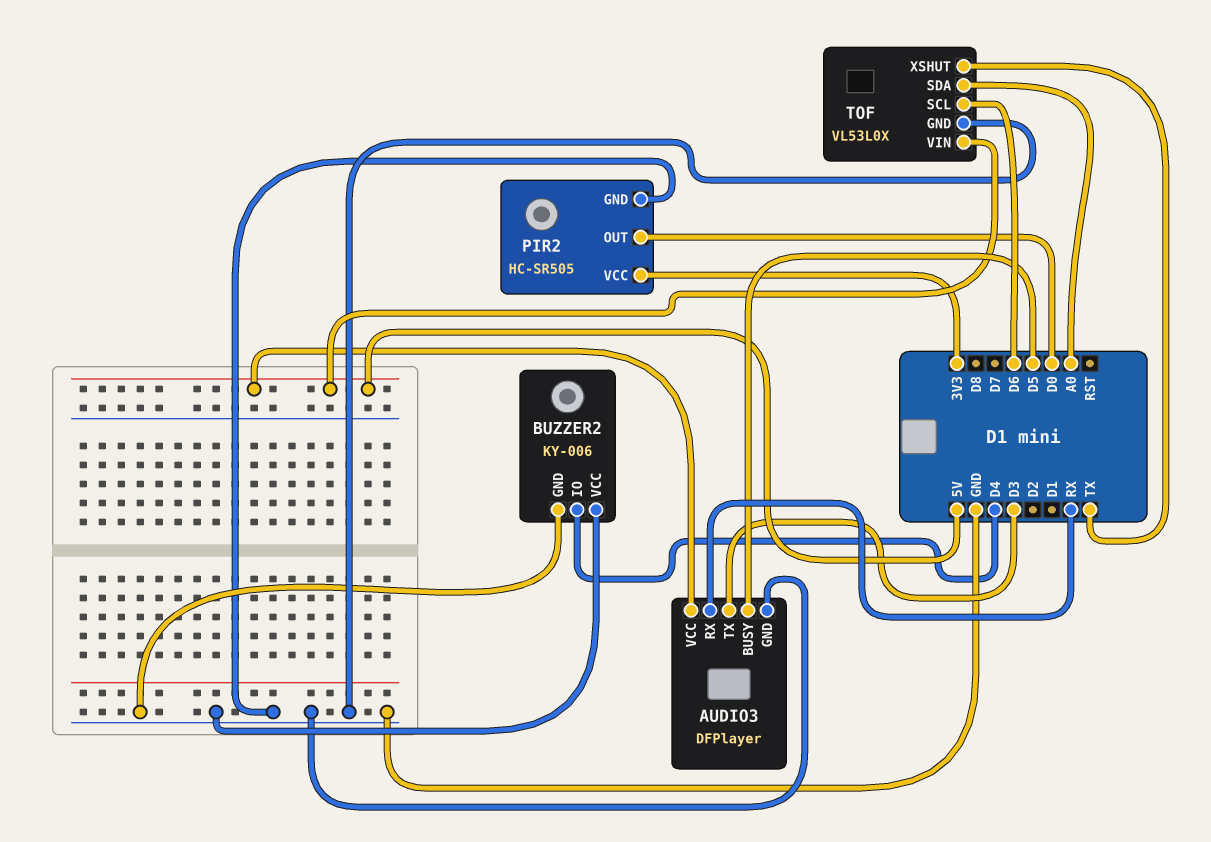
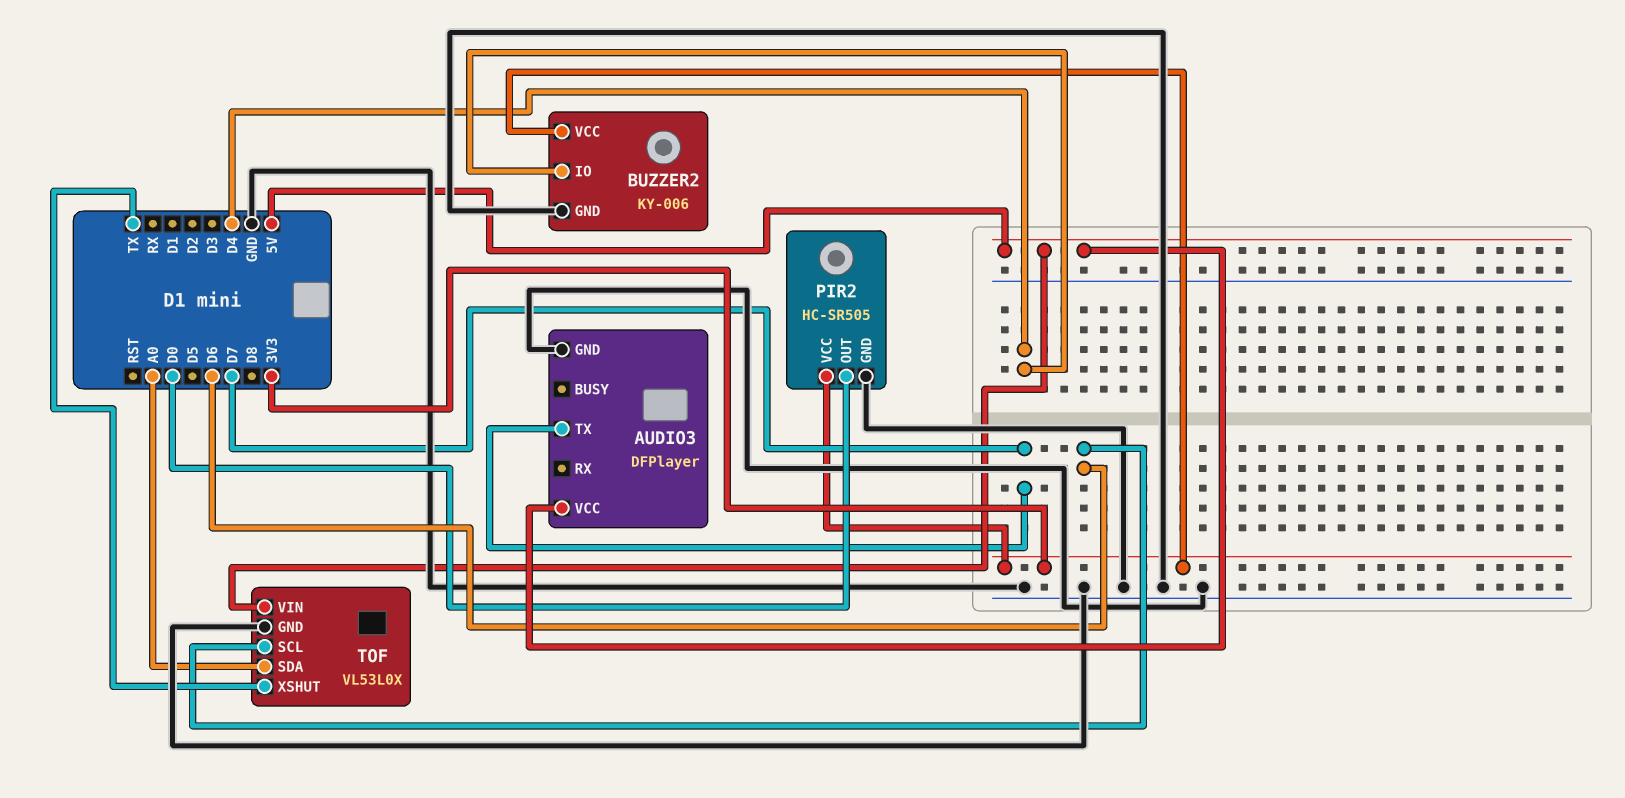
AUDIO3 pin BUSY: D5 -> none
AUDIO3 pin RX: RX -> none
AUDIO3 pin TX: D3 -> D7
BUZZER2 pin VCC: GND -> 3V3

